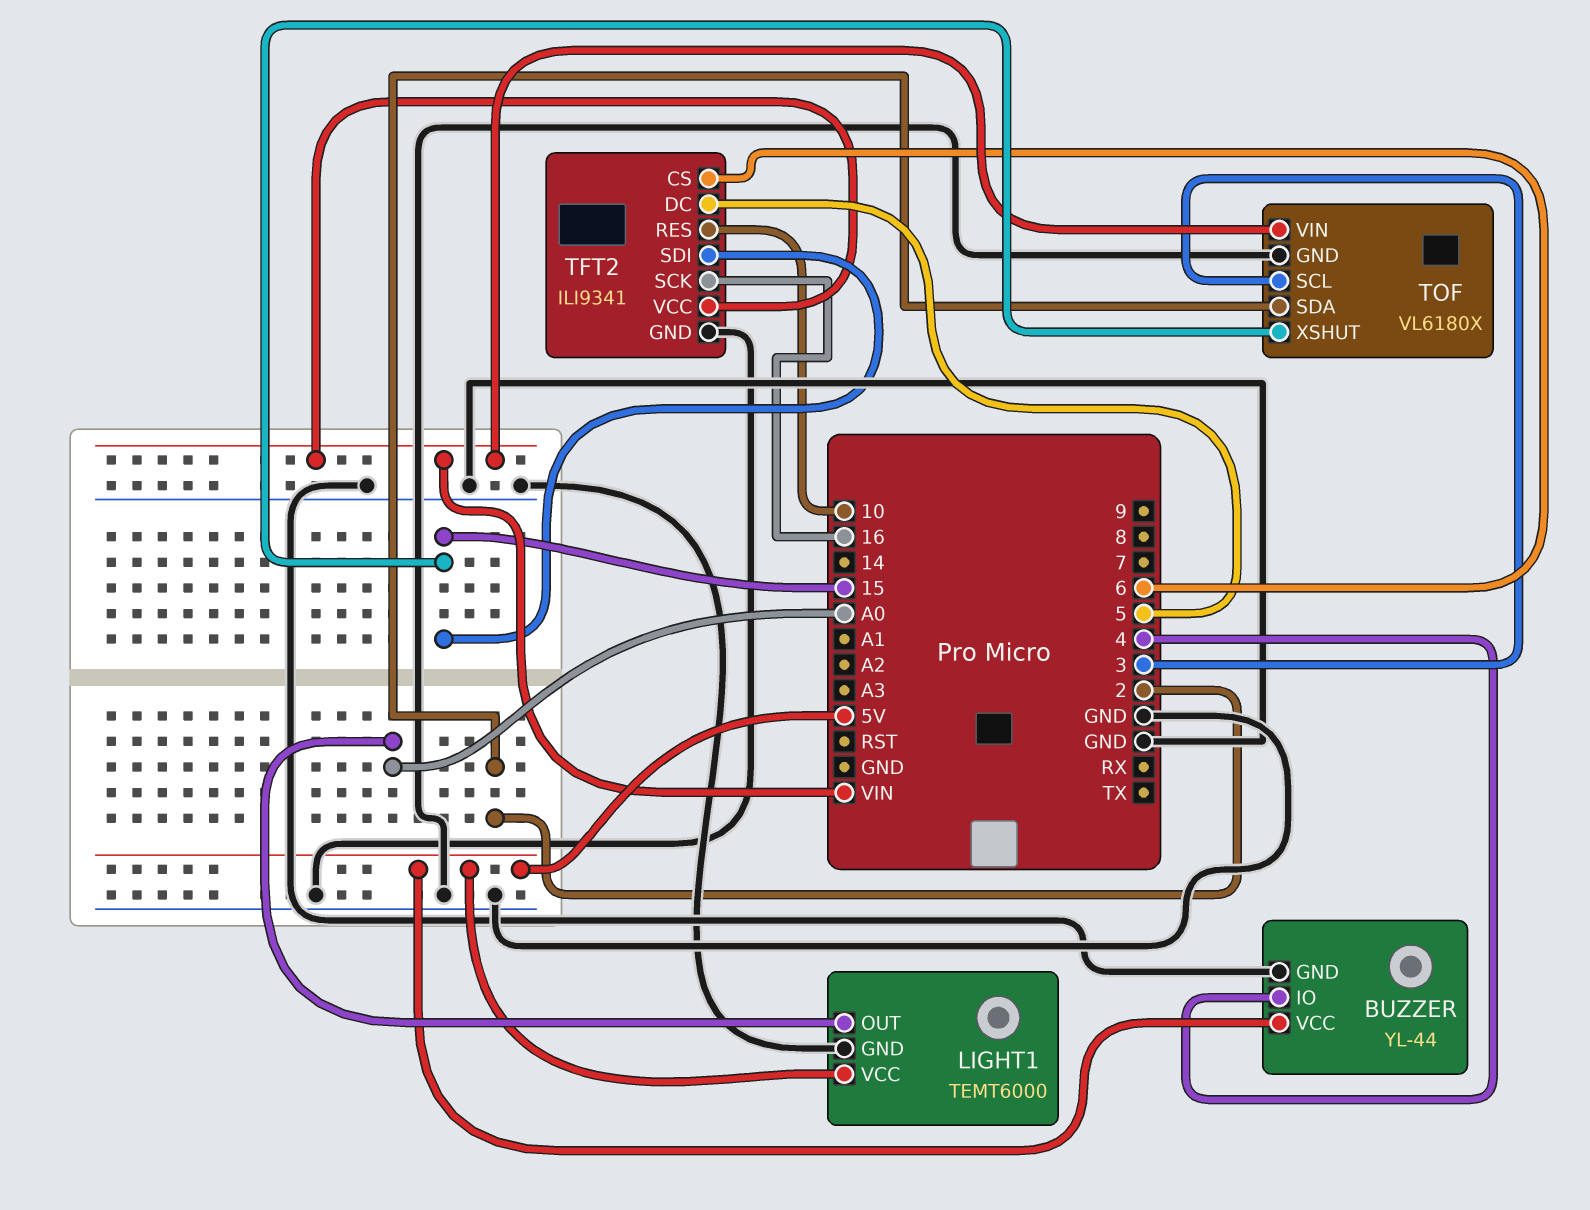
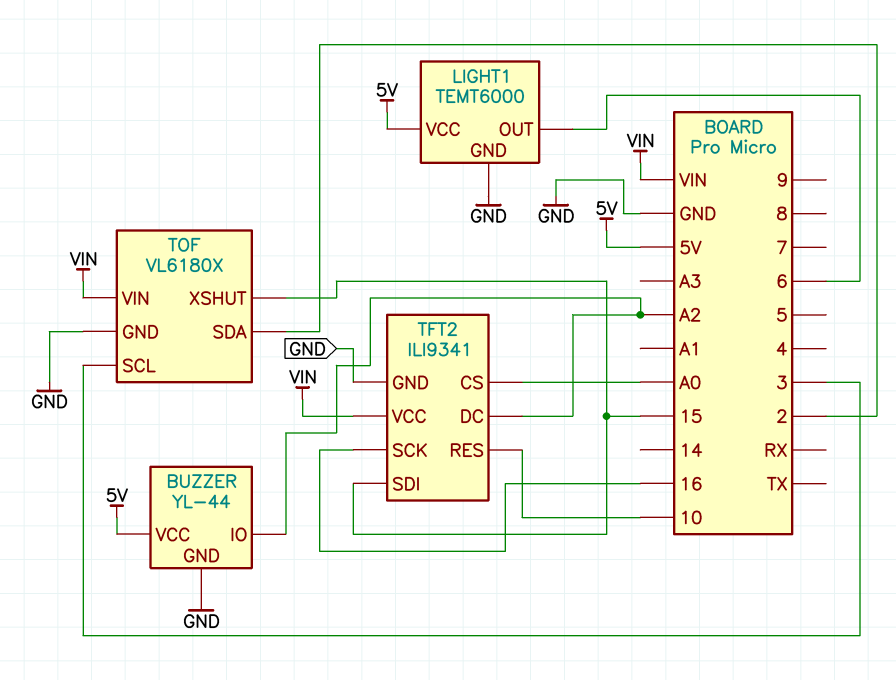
BUZZER pin IO: 4 -> A2
LIGHT1 pin OUT: A0 -> 6
TFT2 pin CS: 6 -> A0
TFT2 pin DC: 5 -> A2

